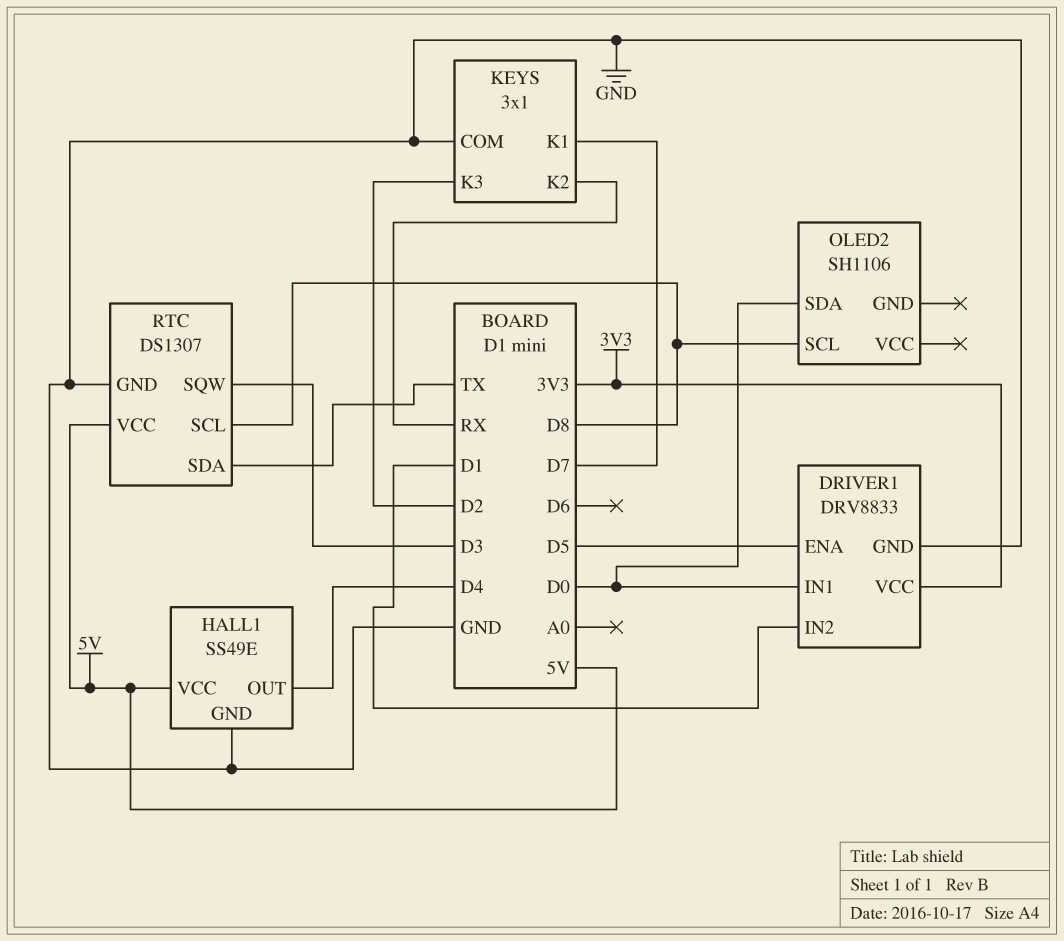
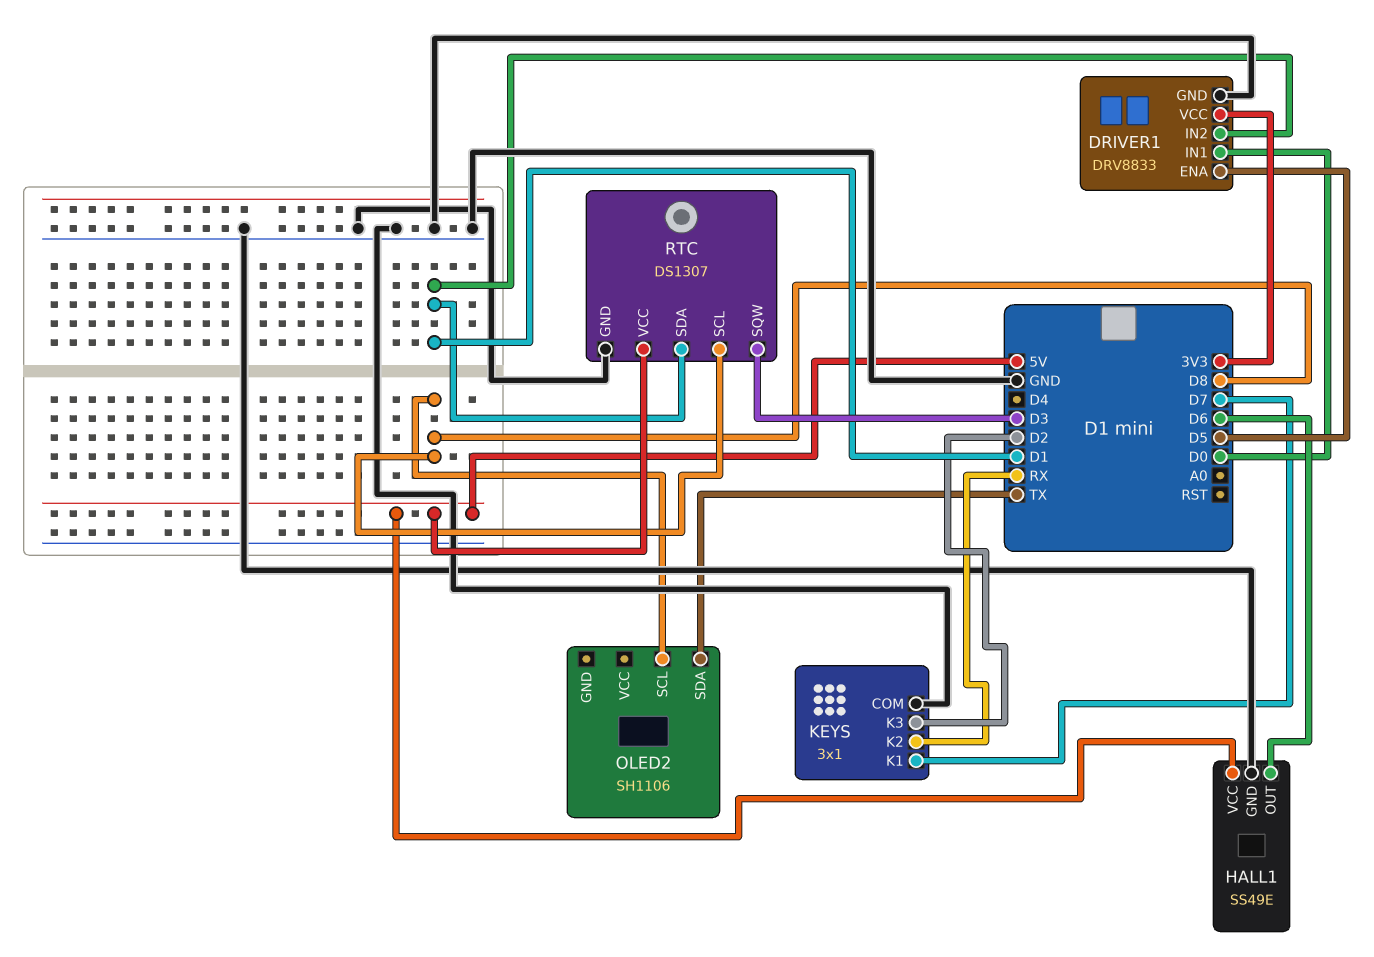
HALL1 pin OUT: D4 -> D6
OLED2 pin SDA: D0 -> TX
RTC pin SDA: TX -> D1

